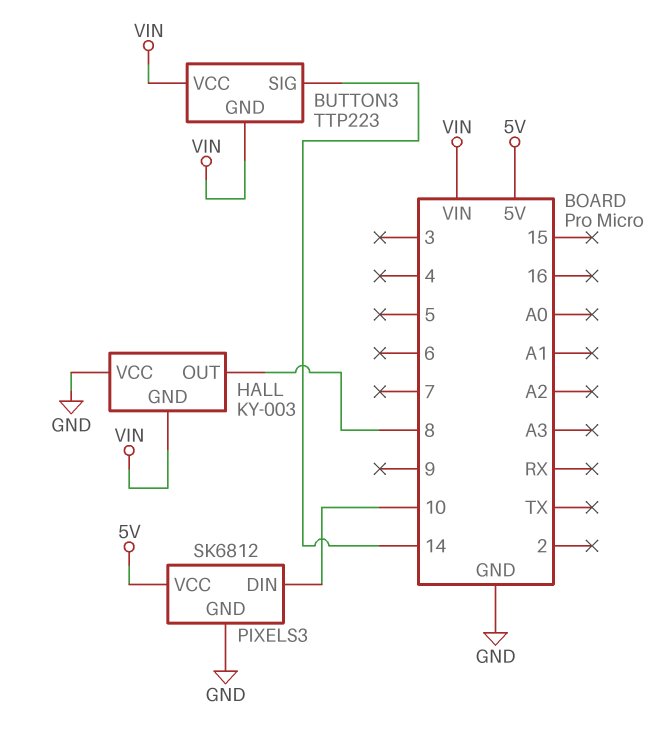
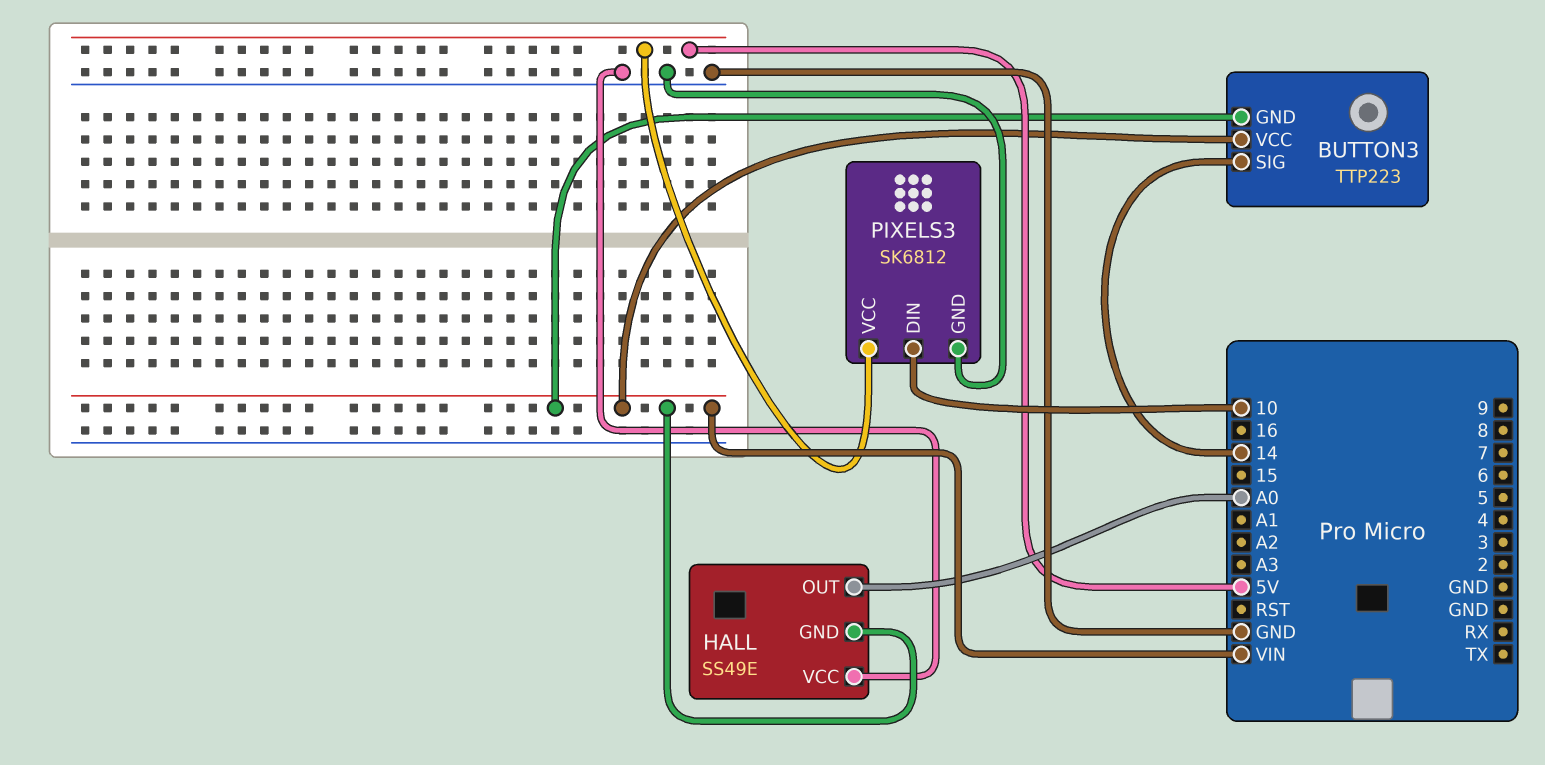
HALL: KY-003 -> SS49E
HALL pin OUT: 8 -> A0

